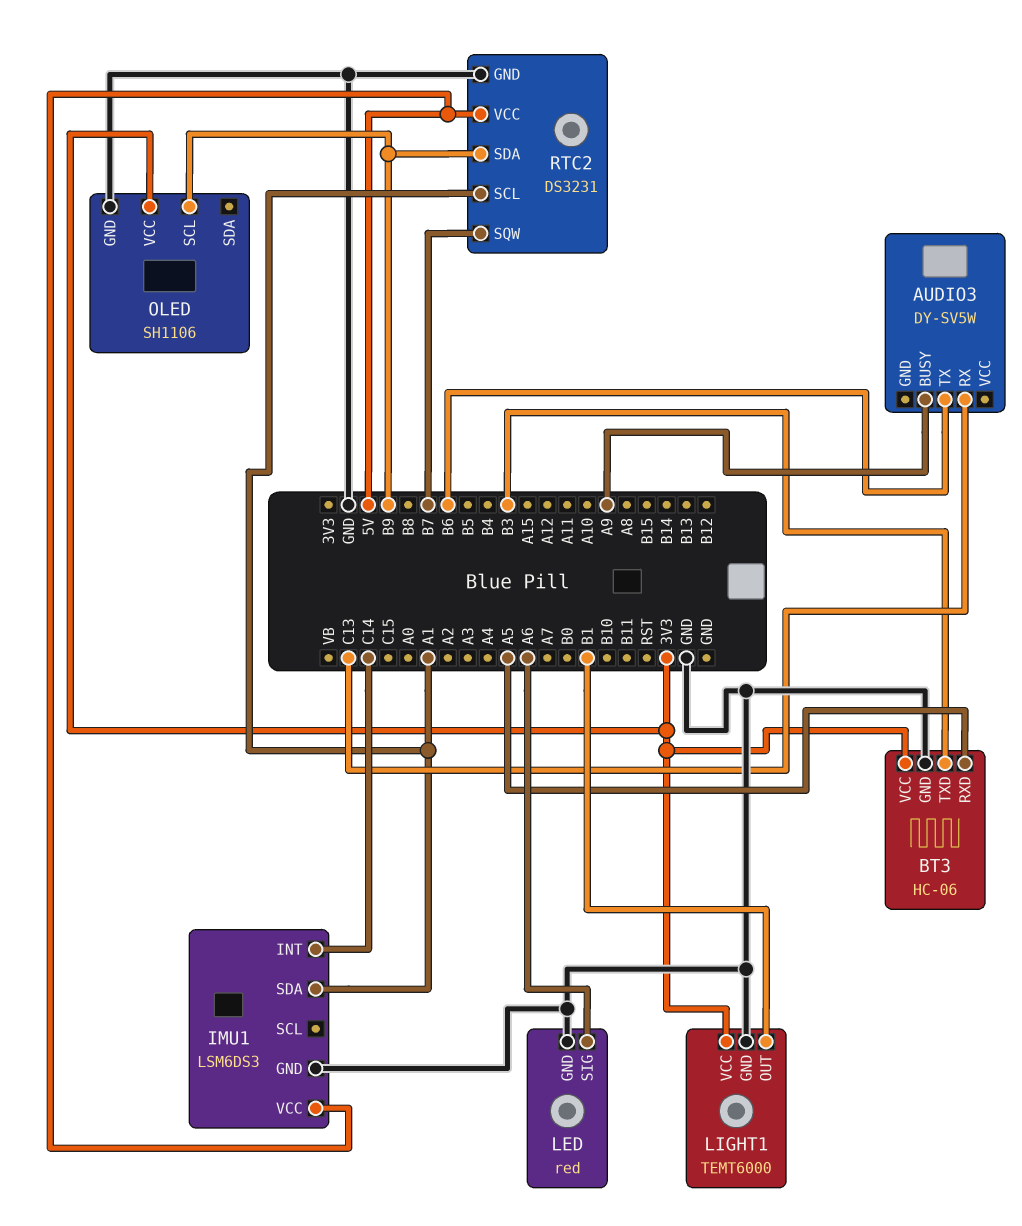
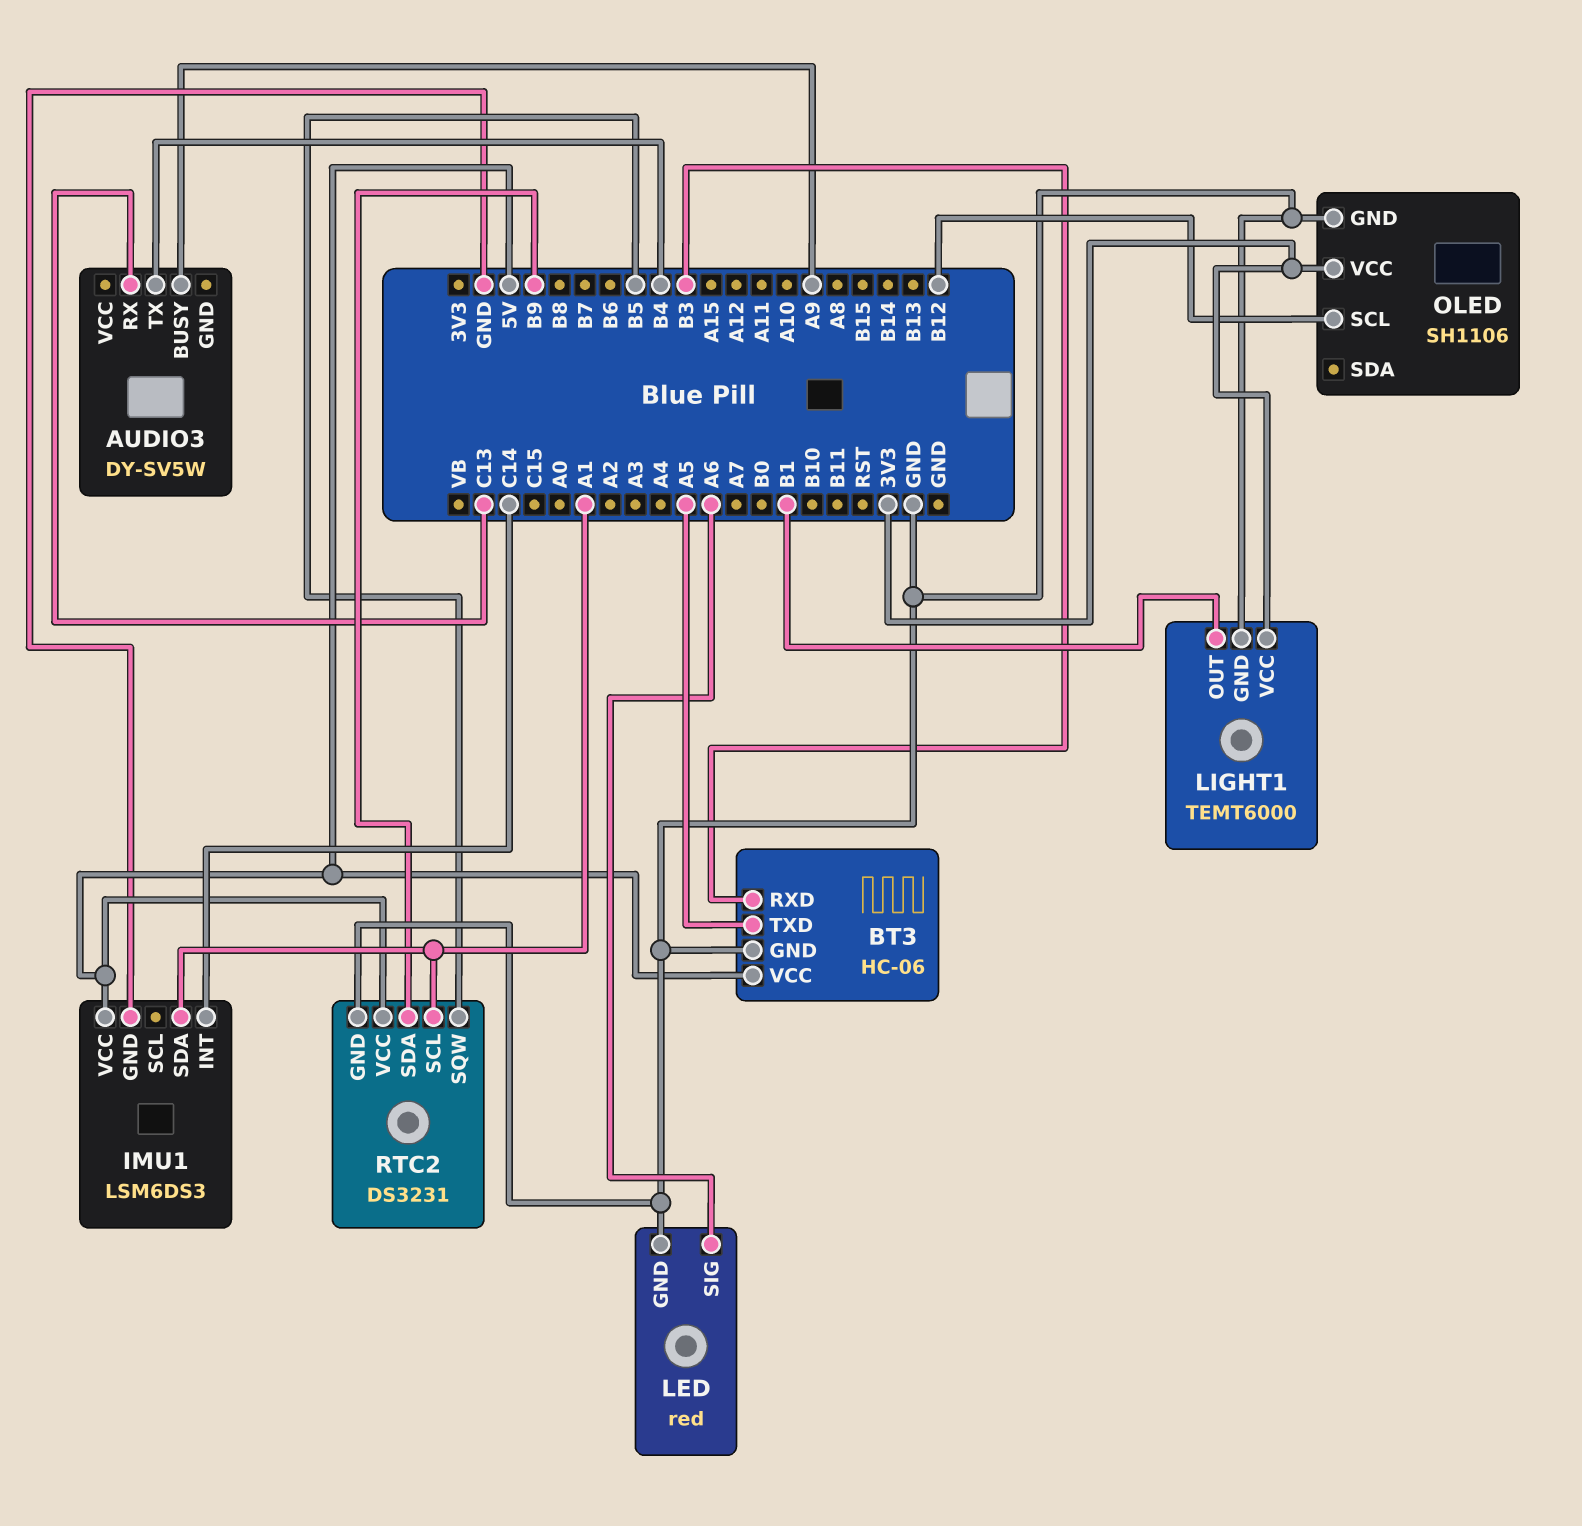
AUDIO3 pin TX: B6 -> B4
BT3 pin RXD: A5 -> B3
BT3 pin TXD: B3 -> A5
BT3 pin VCC: 3V3 -> 5V
OLED pin SCL: B9 -> B12
RTC2 pin SQW: B7 -> B5

